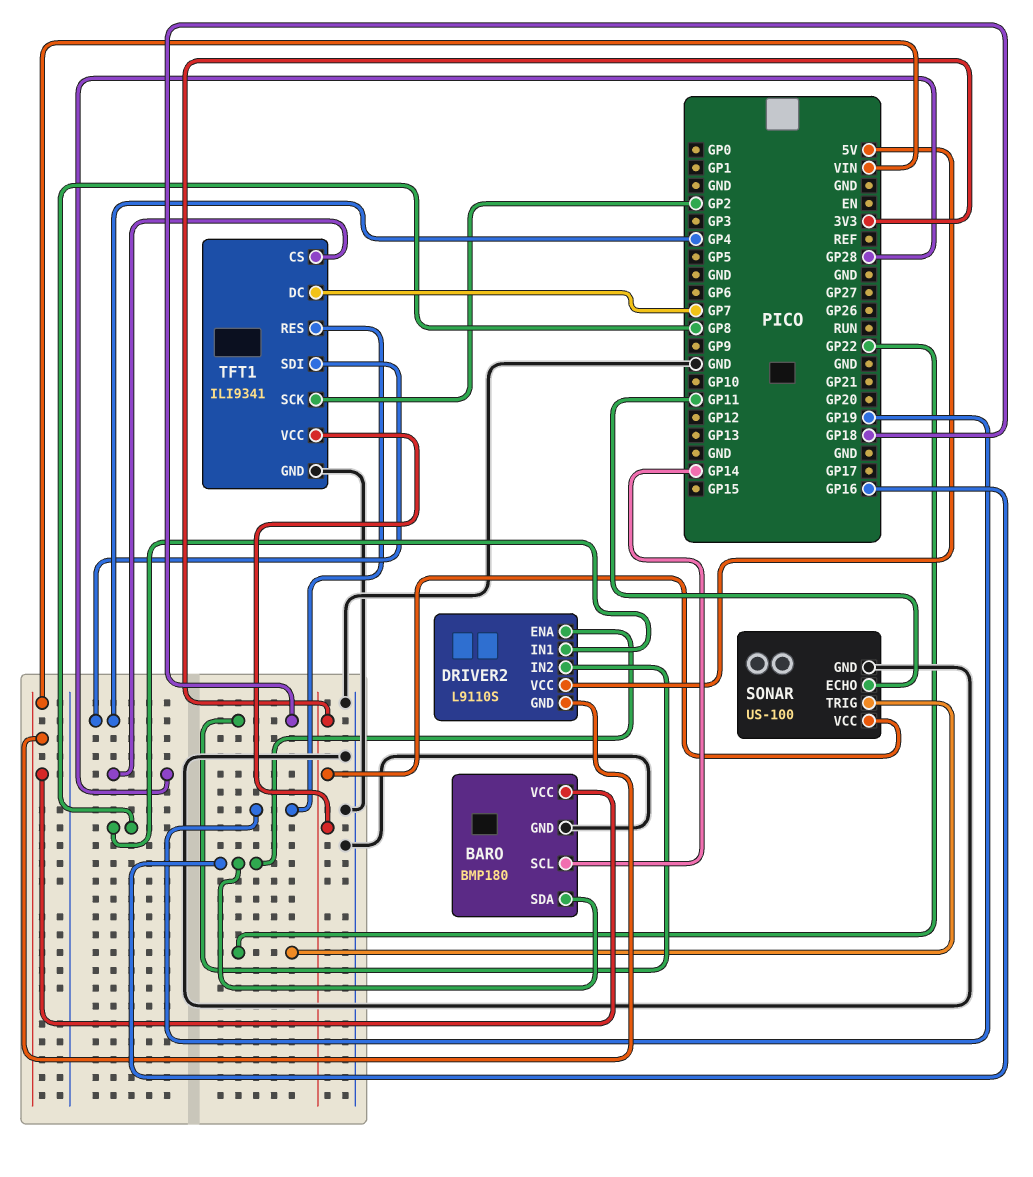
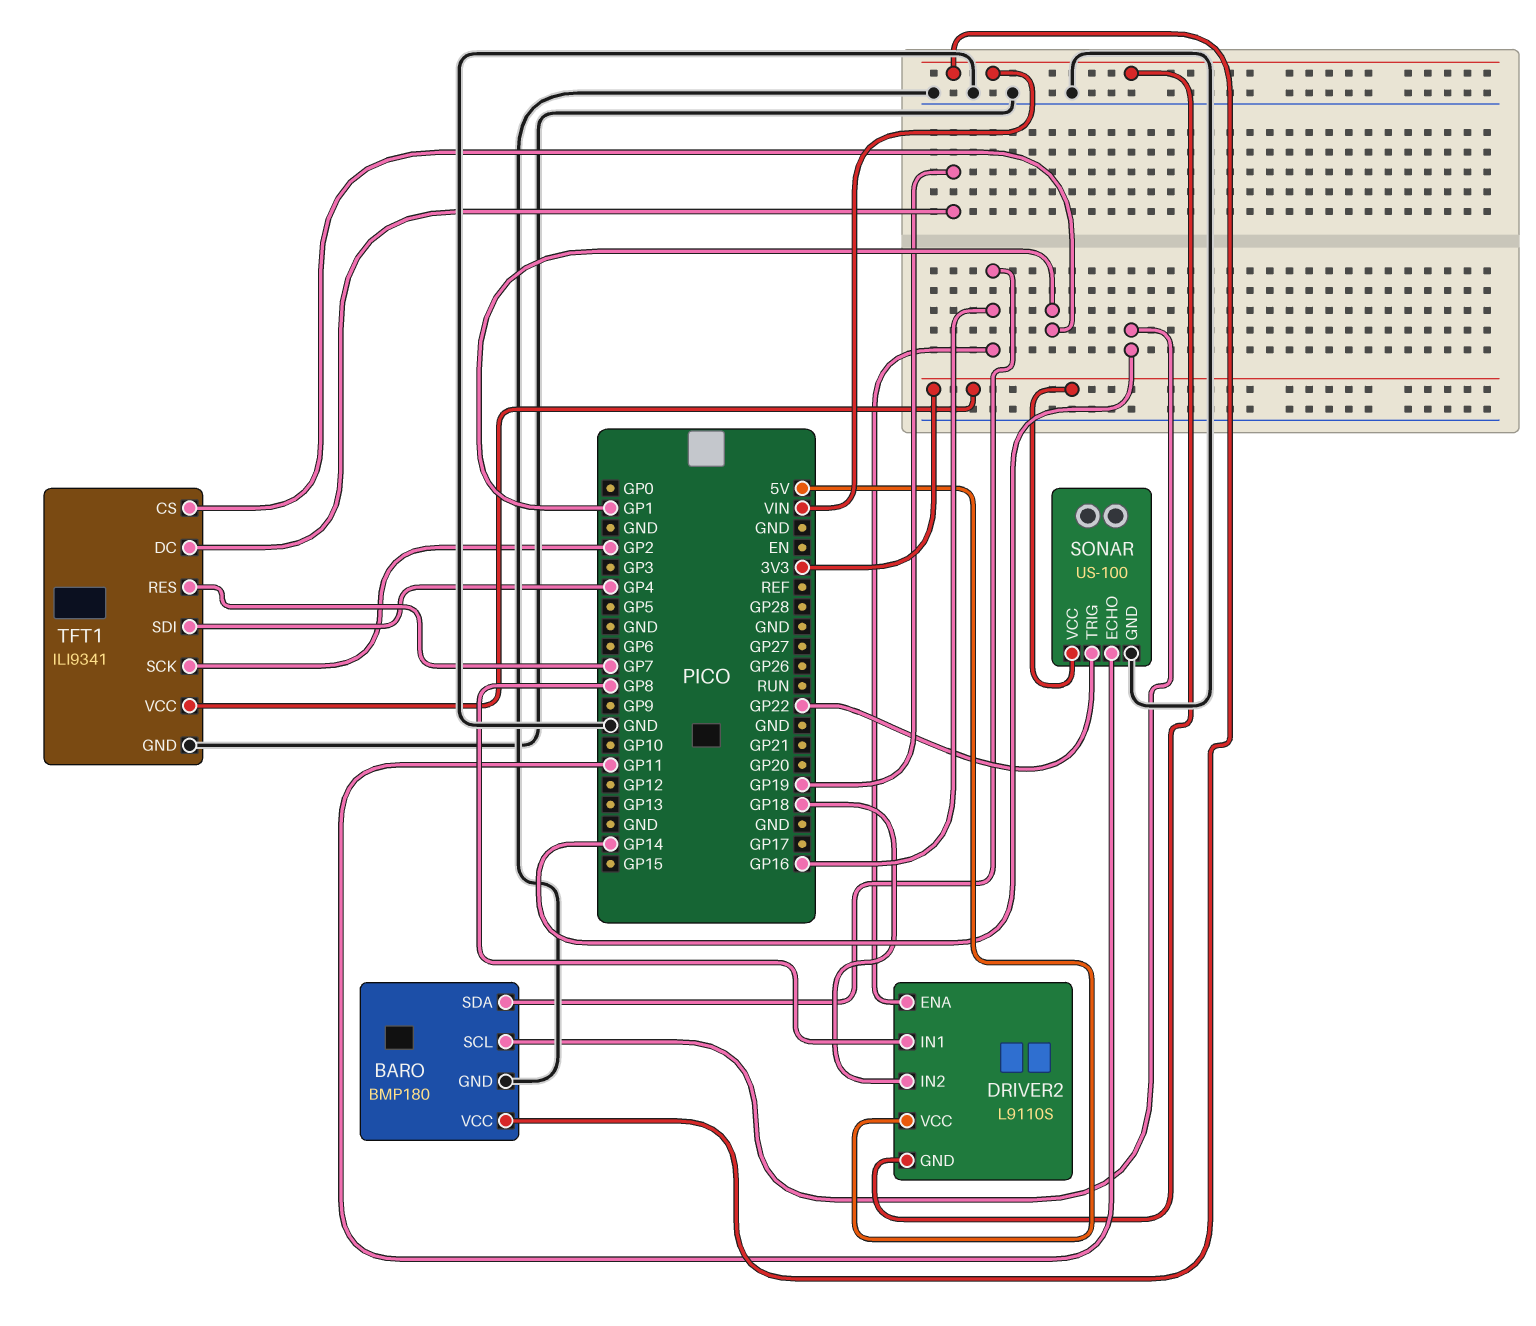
TFT1 pin CS: GP28 -> GP1
TFT1 pin DC: GP7 -> GP19
TFT1 pin RES: GP19 -> GP7

